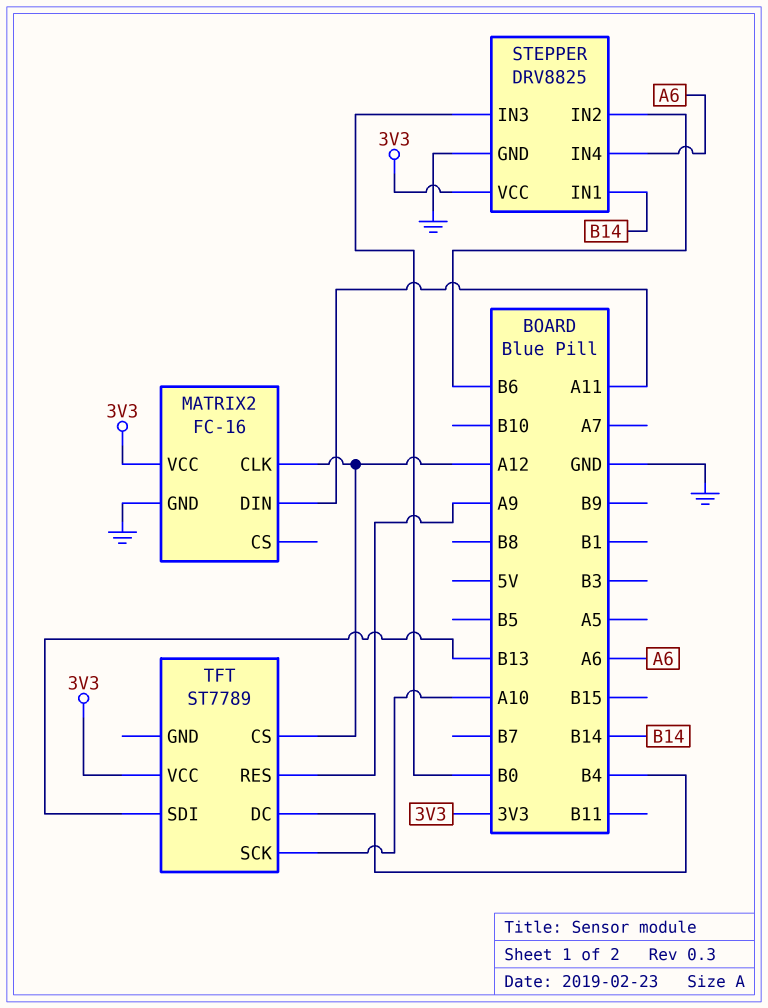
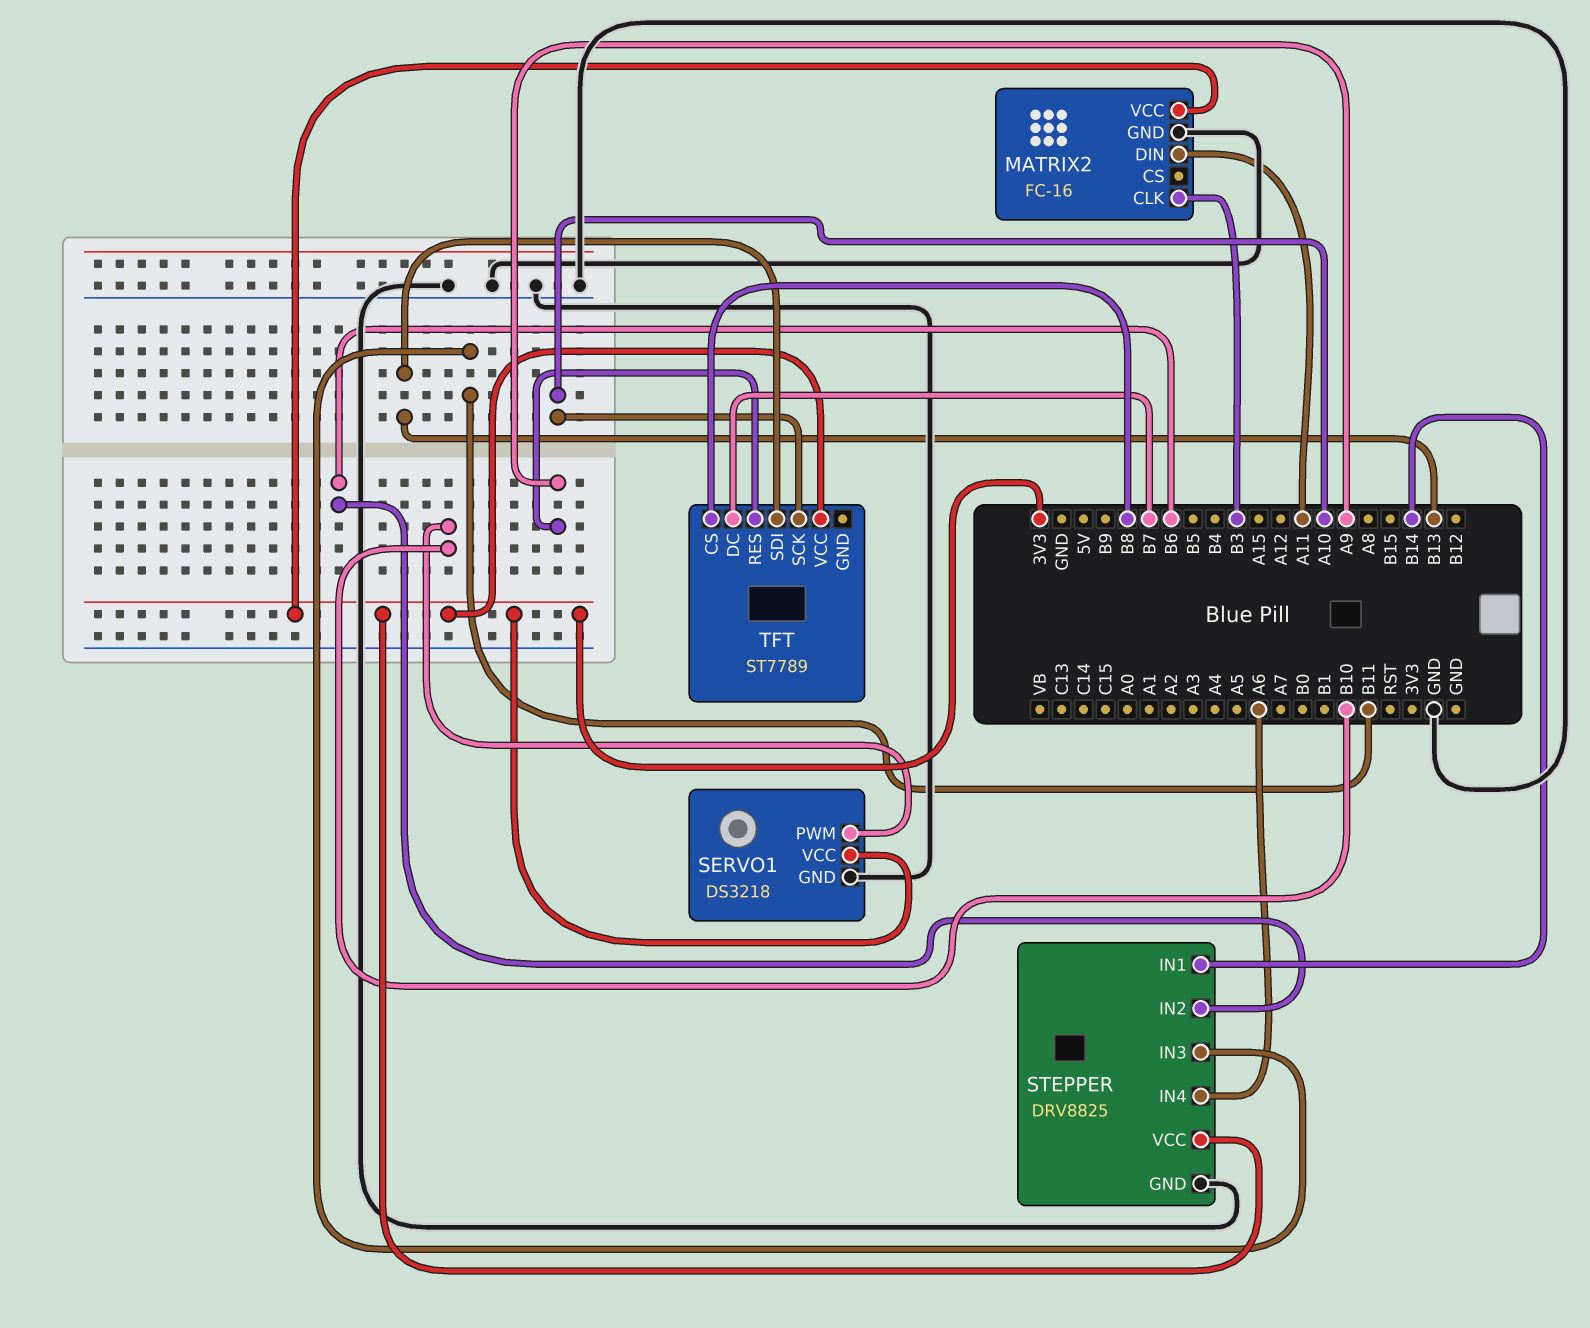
MATRIX2 pin CLK: A12 -> B3
SERVO1: none -> DS3218
SERVO1 pin GND: none -> GND
SERVO1 pin PWM: none -> B10
SERVO1 pin VCC: none -> 3V3
STEPPER pin IN3: B0 -> B11
TFT pin CS: A12 -> B8
TFT pin DC: B4 -> B7

